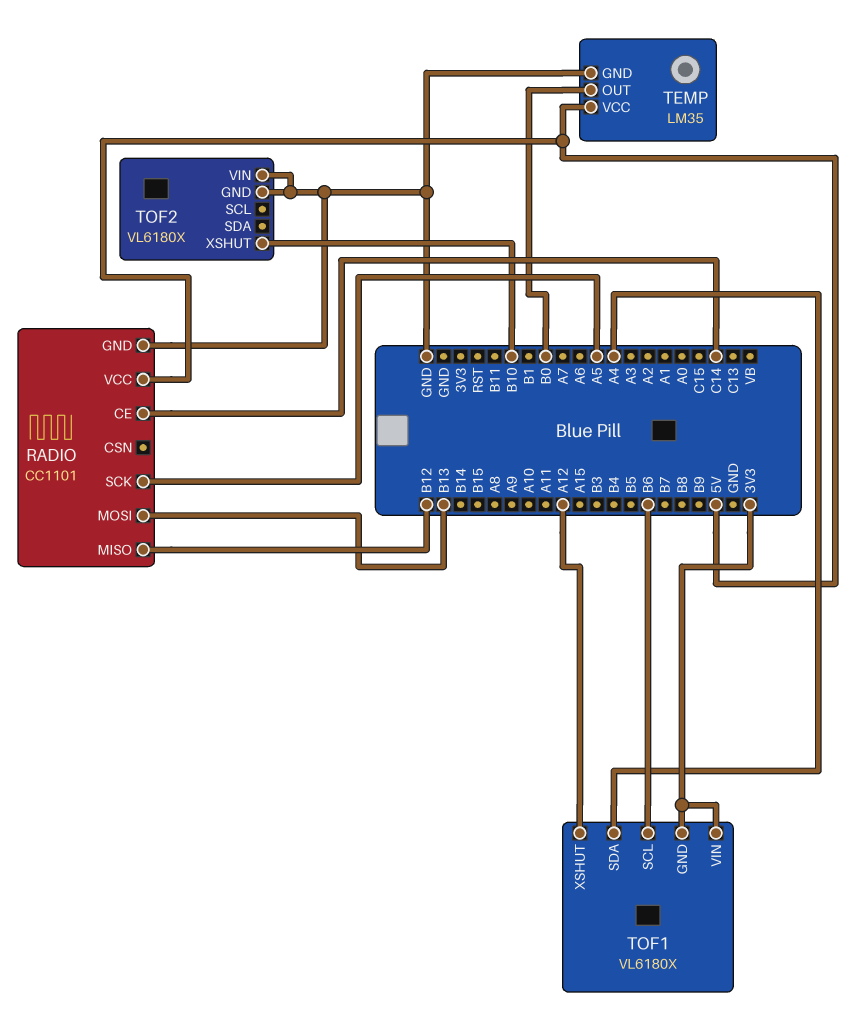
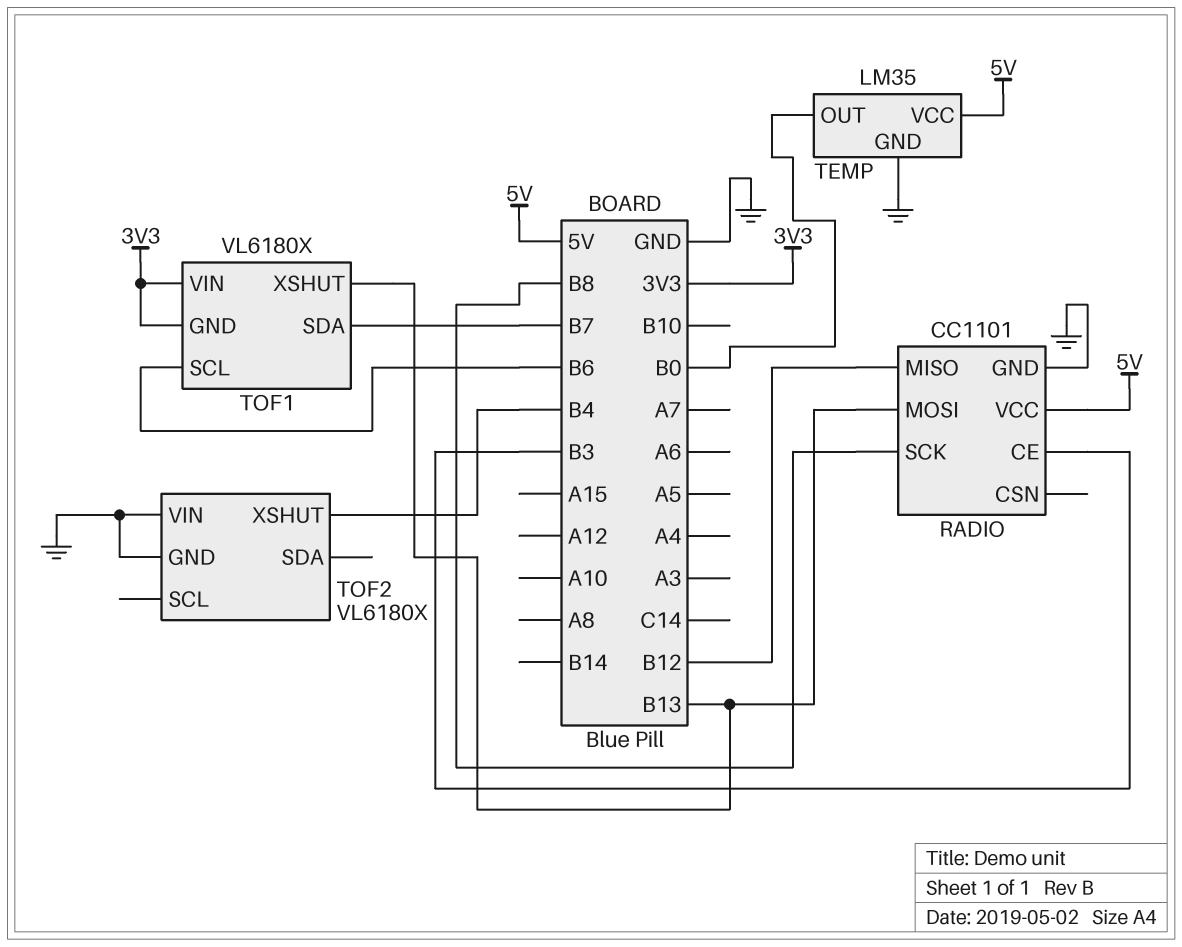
RADIO pin CE: C14 -> B3
RADIO pin SCK: A5 -> B8
TOF1 pin SDA: A4 -> B7
TOF1 pin XSHUT: A12 -> B13
TOF2 pin XSHUT: B10 -> B4

